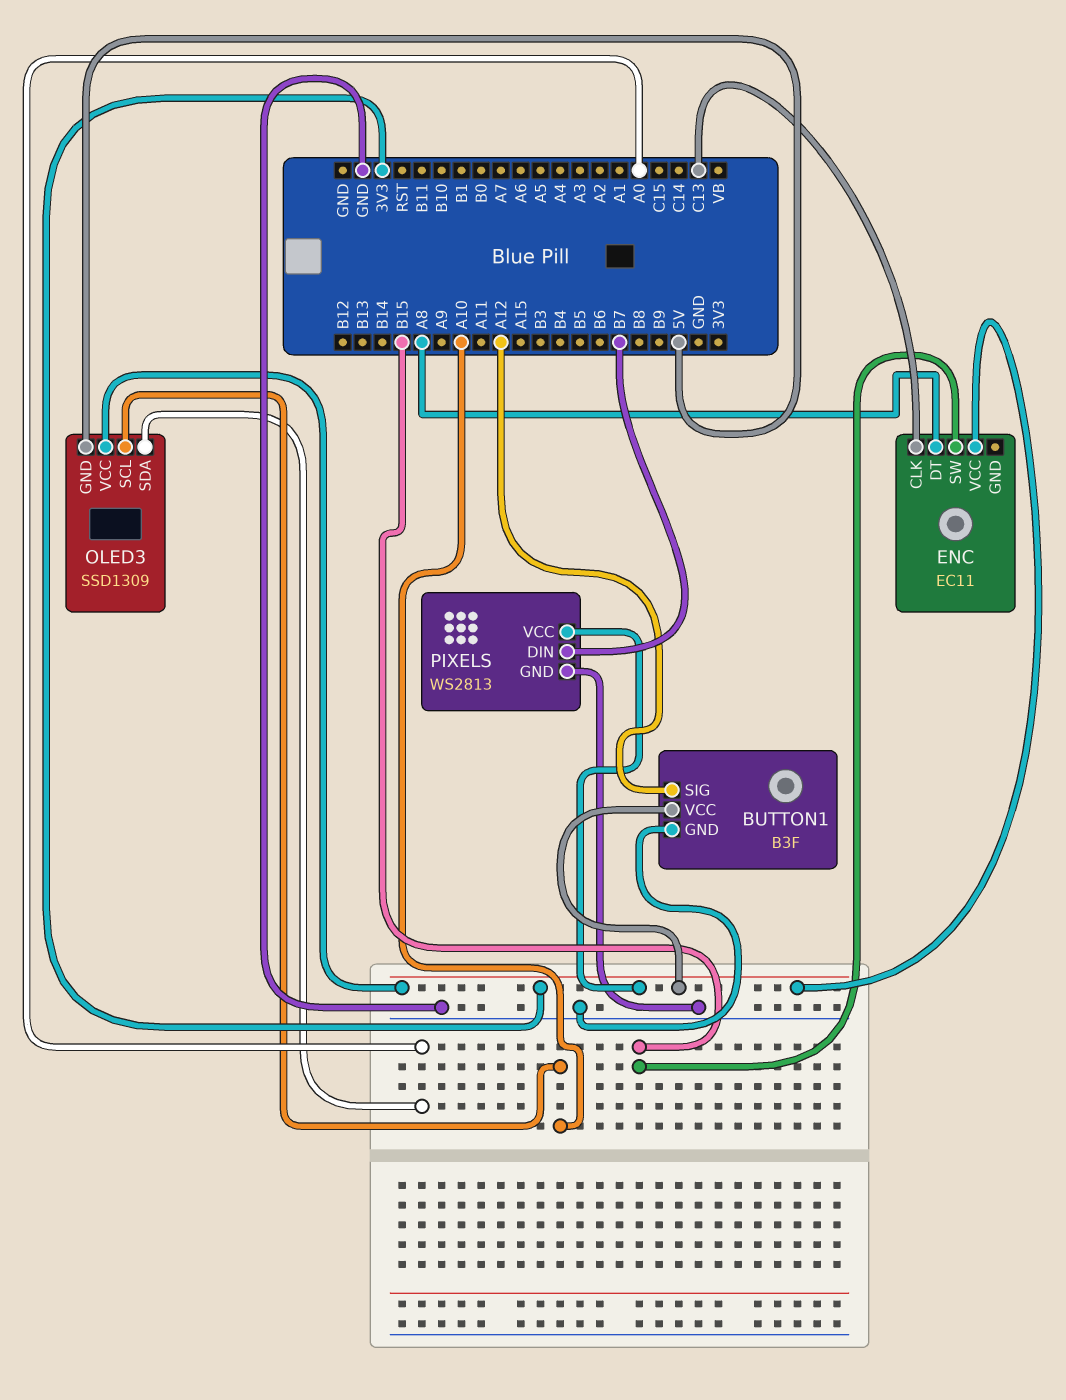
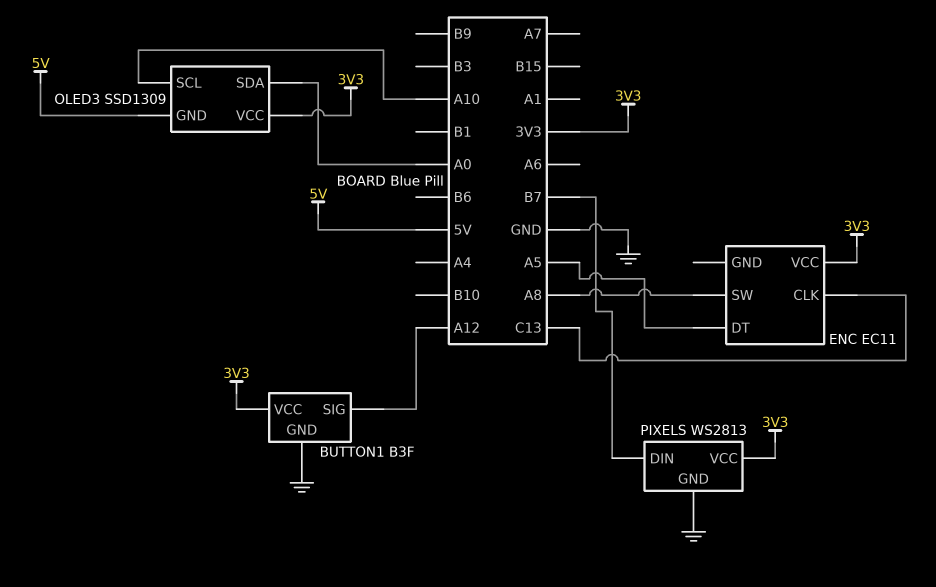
ENC pin DT: A8 -> A5
ENC pin SW: B15 -> A8

